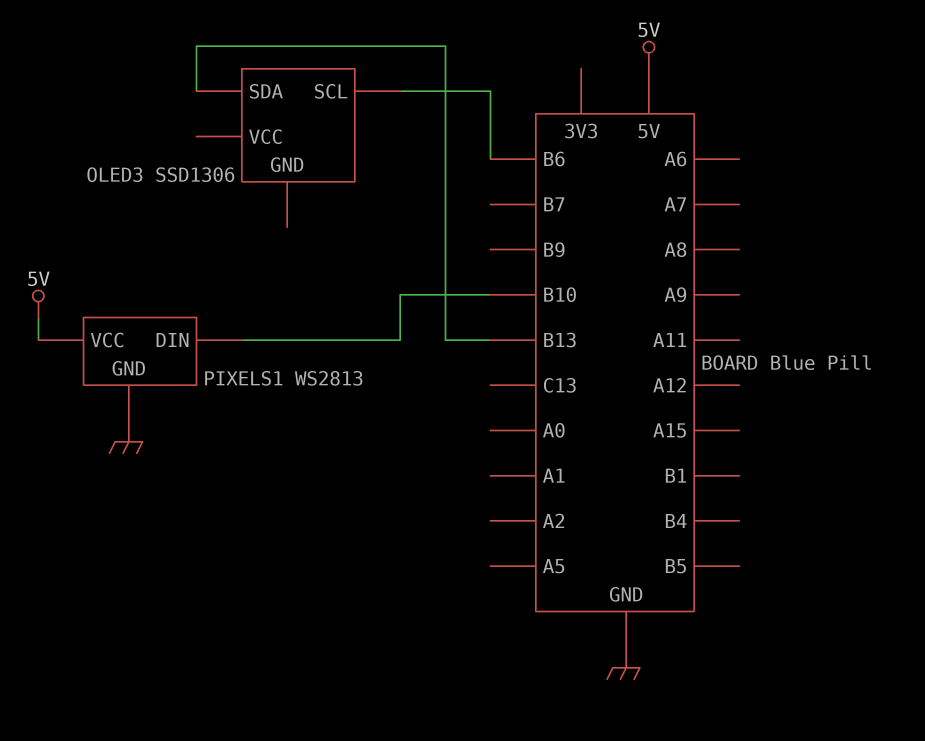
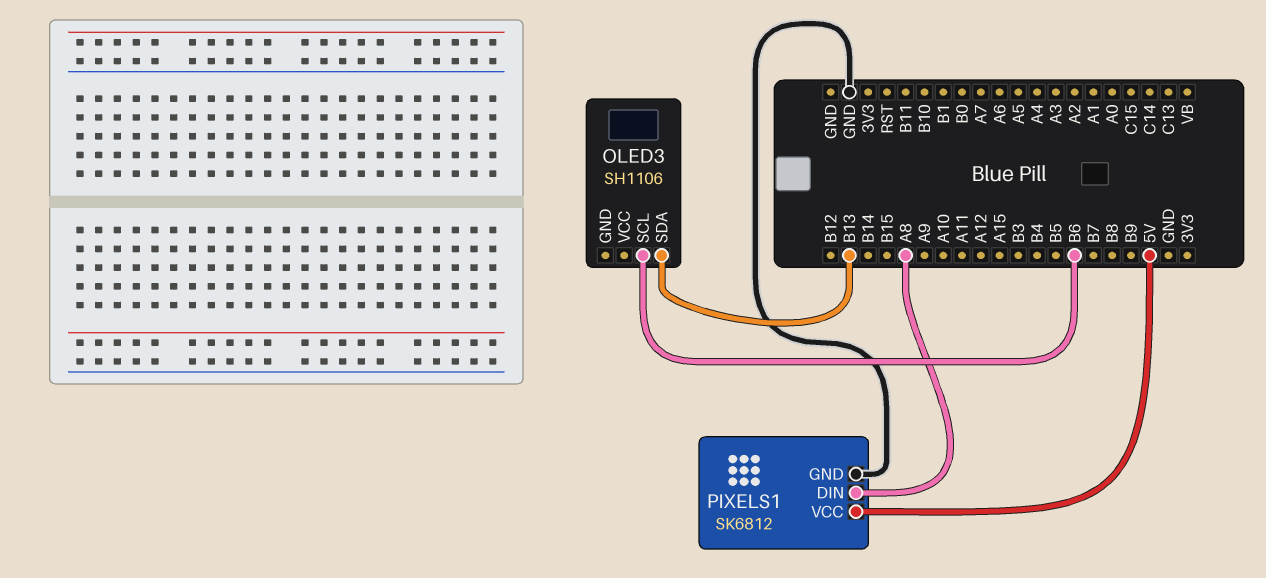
OLED3: SSD1306 -> SH1106
PIXELS1: WS2813 -> SK6812
PIXELS1 pin DIN: B10 -> A8

